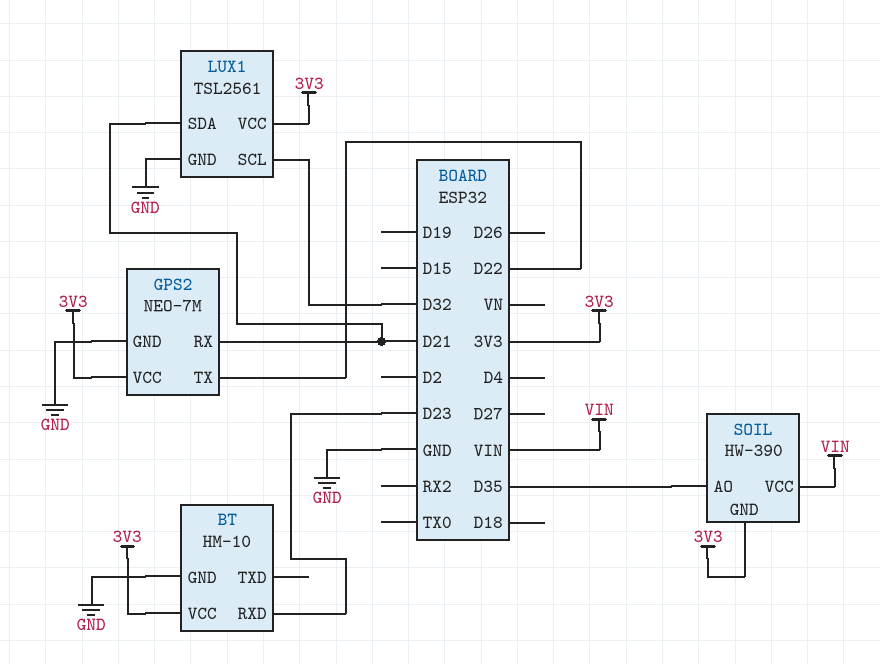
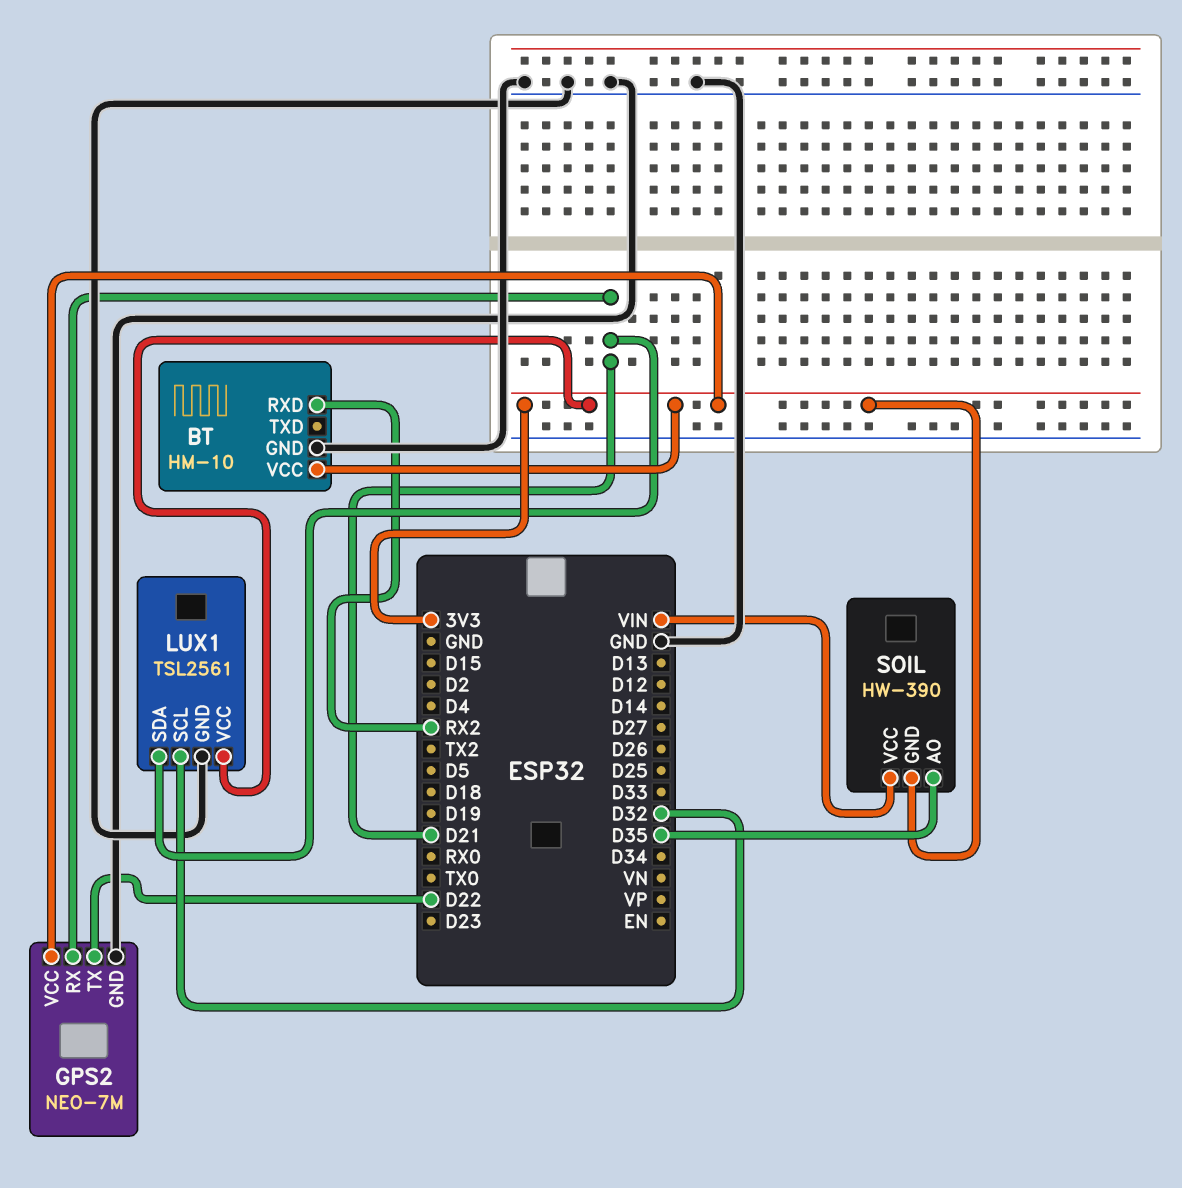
BT pin RXD: D23 -> RX2

